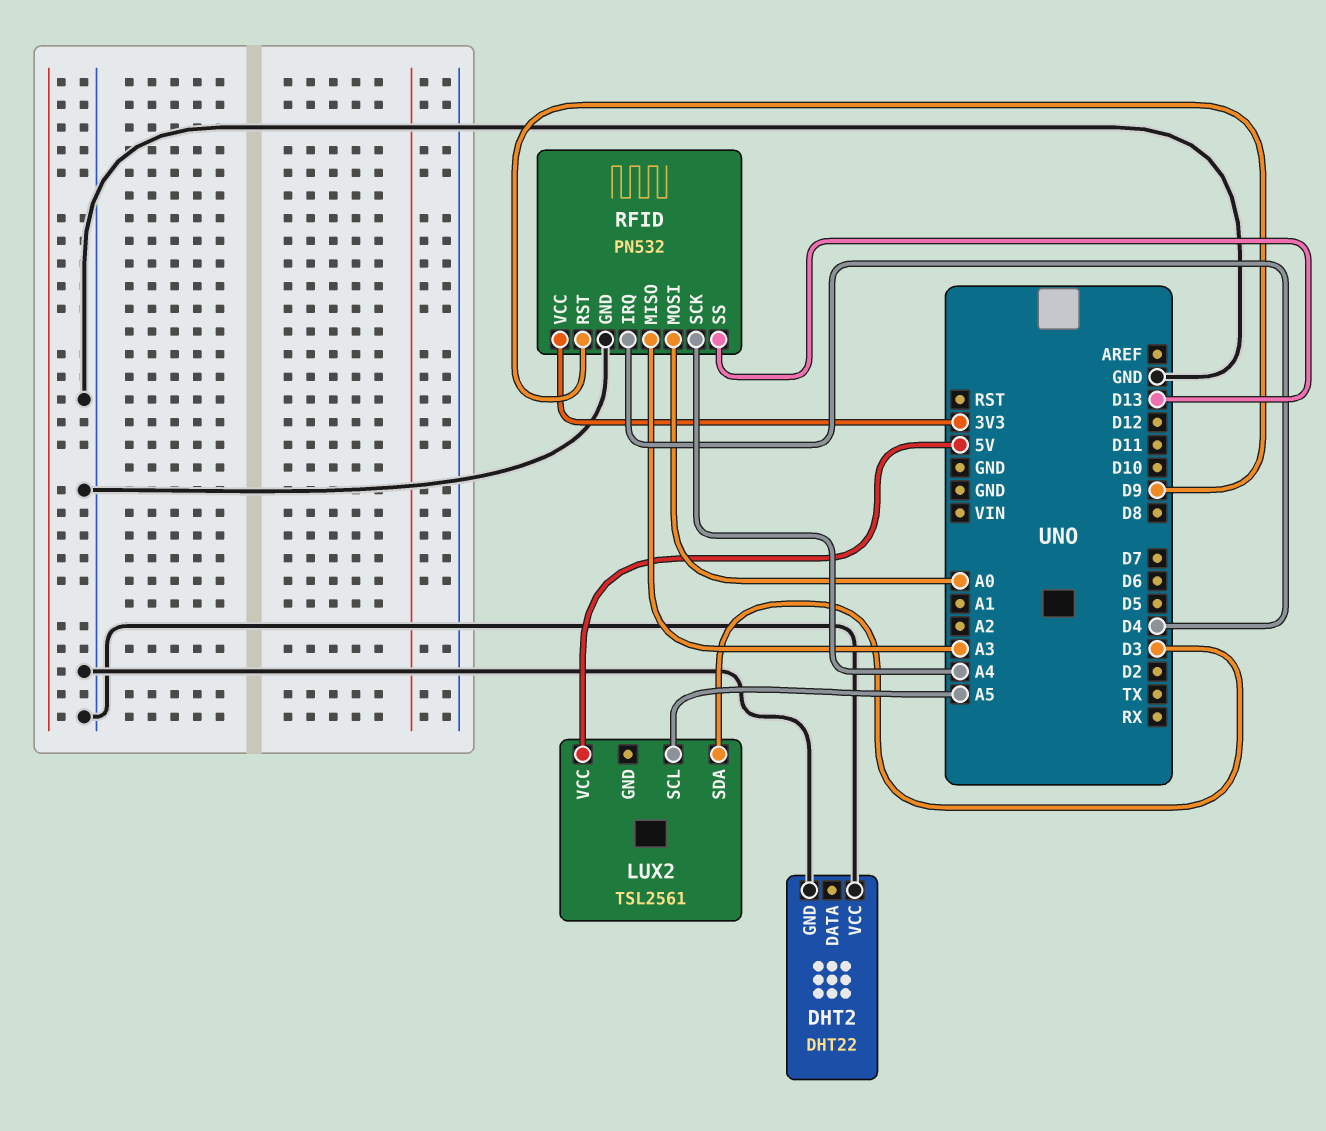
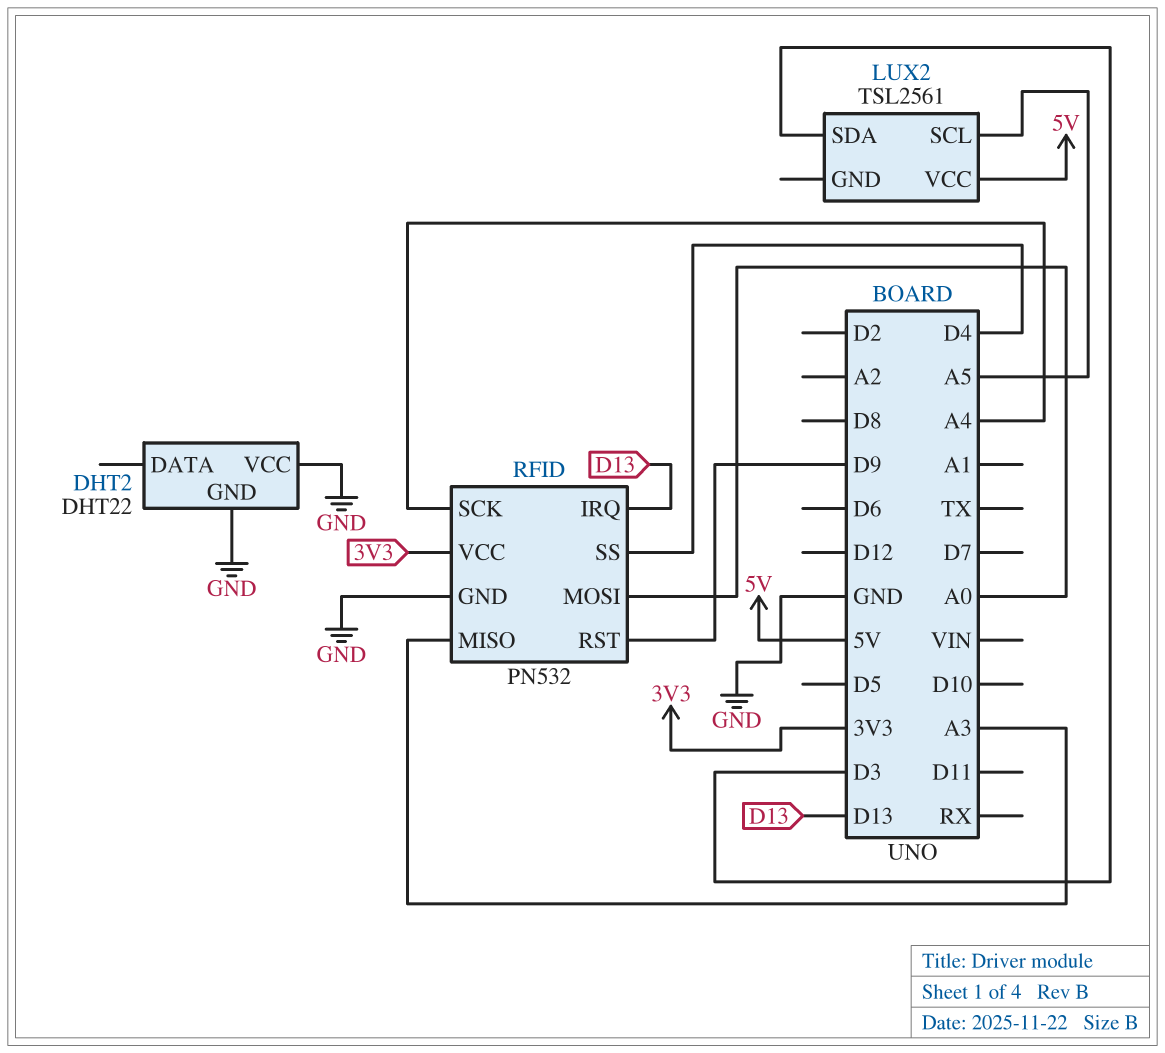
RFID pin IRQ: D4 -> D13
RFID pin SS: D13 -> D4

